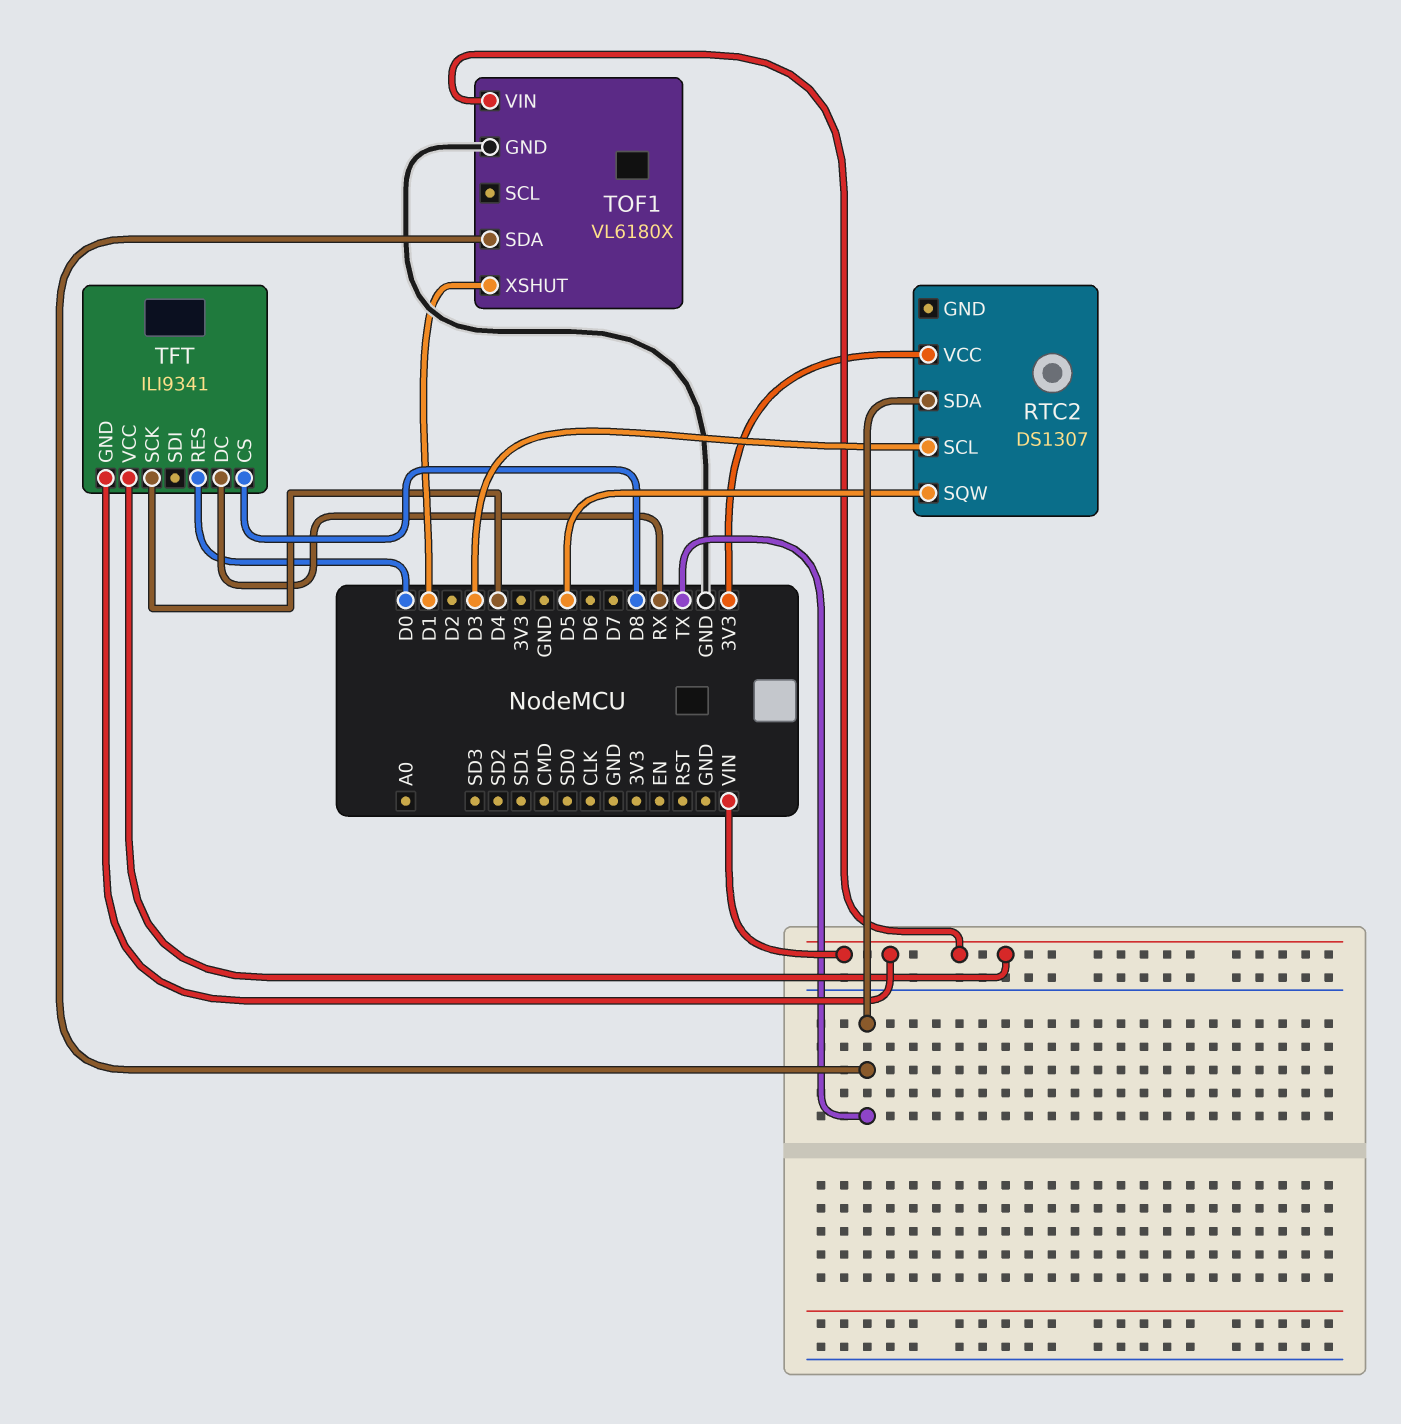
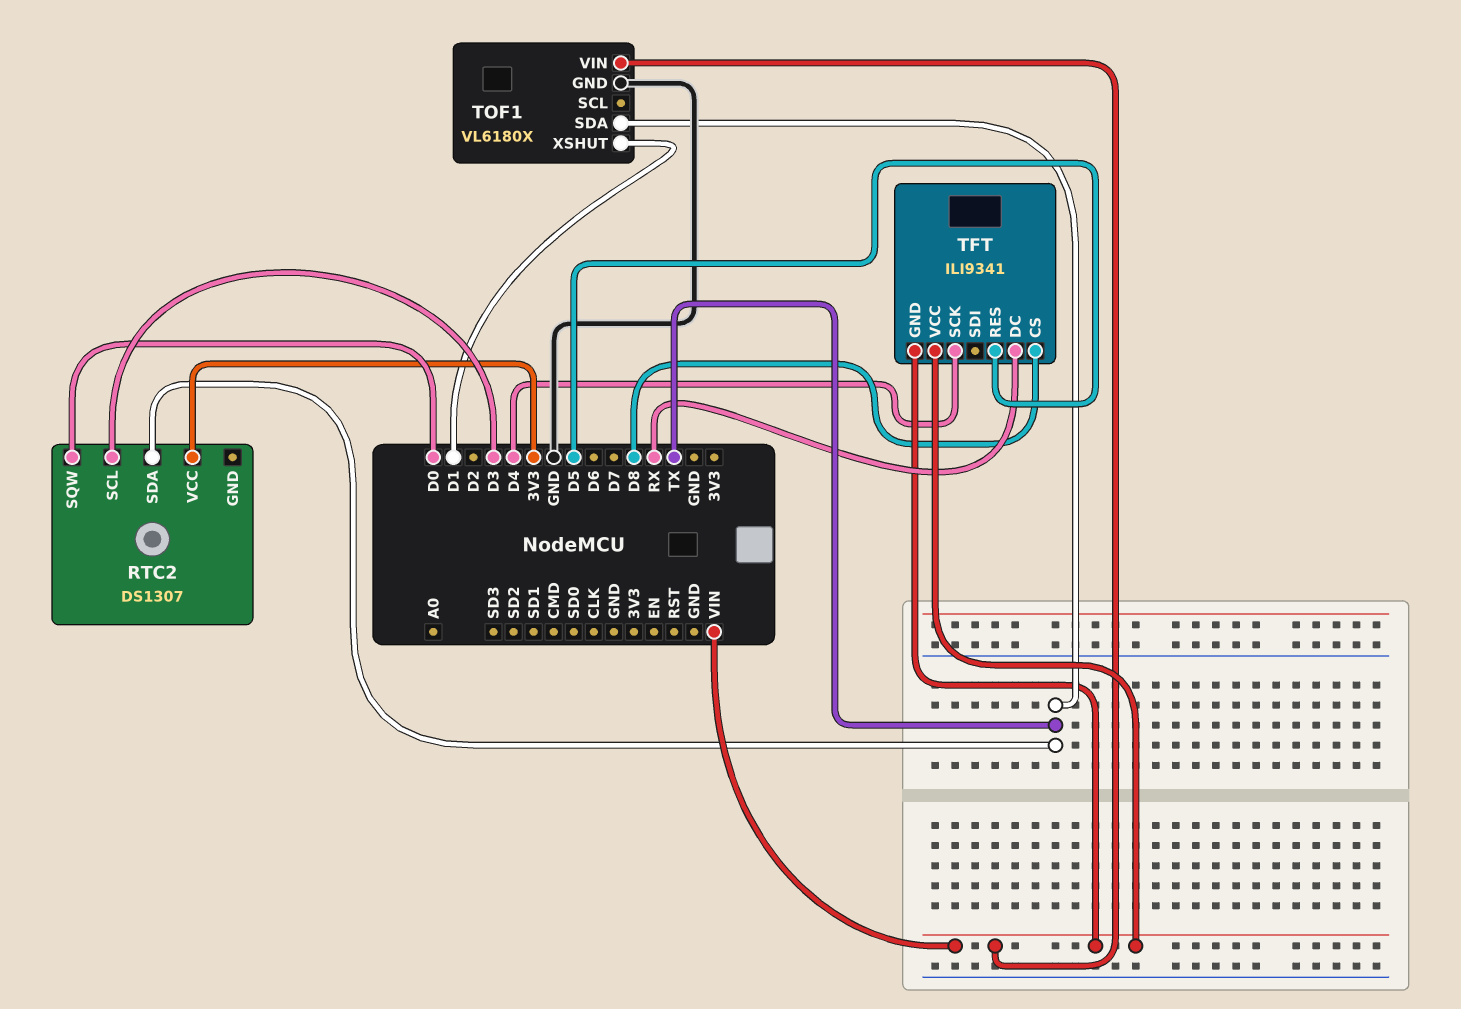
RTC2 pin SQW: D5 -> D0
TFT pin RES: D0 -> D5

